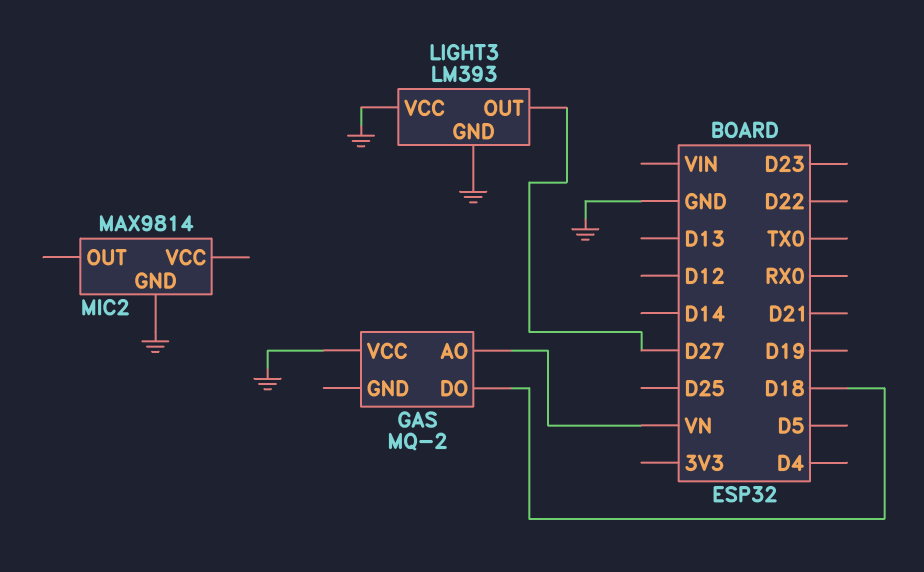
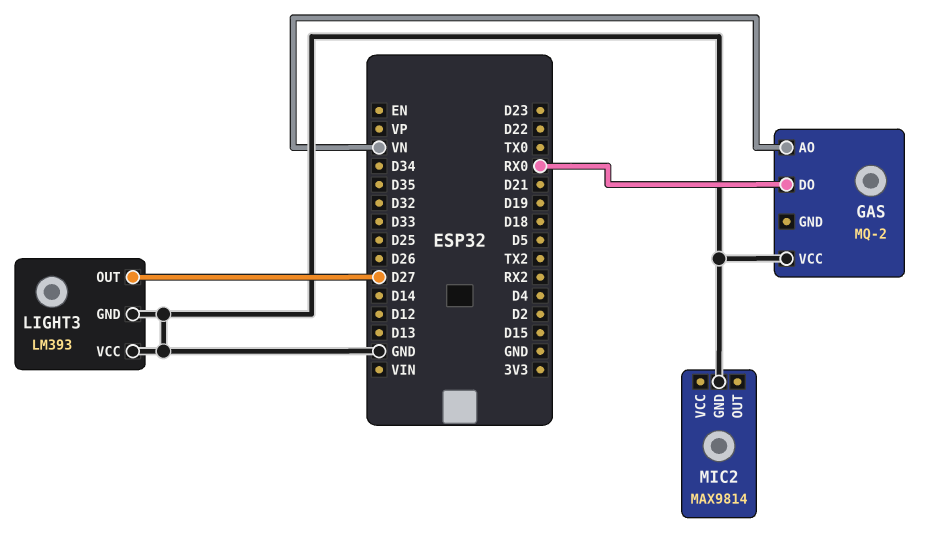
GAS pin DO: D18 -> RX0

